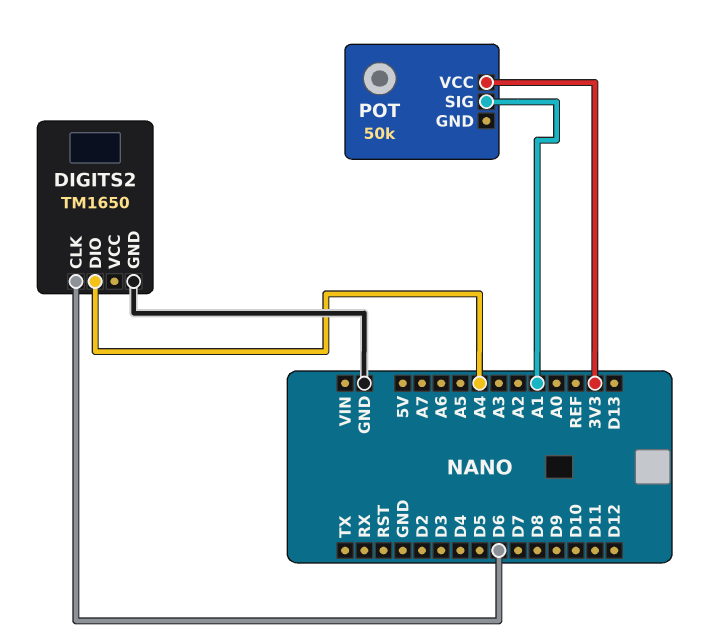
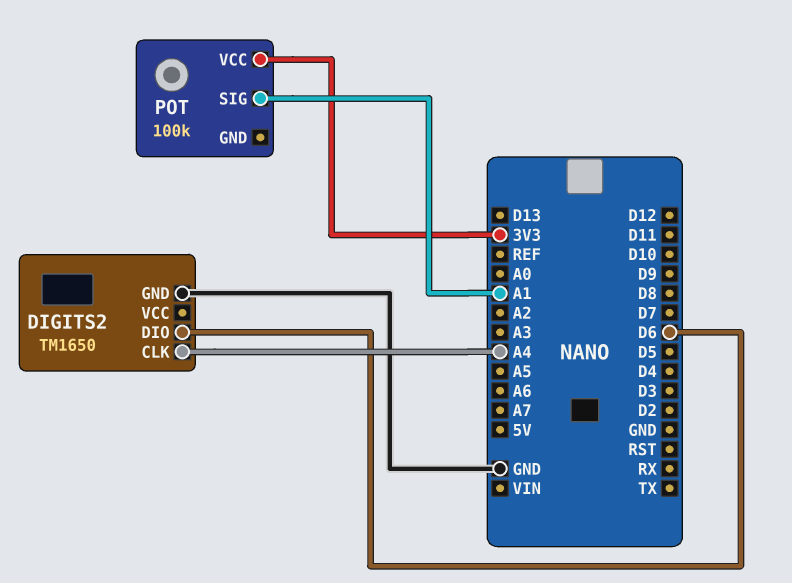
DIGITS2 pin CLK: D6 -> A4
DIGITS2 pin DIO: A4 -> D6
POT: 50k -> 100k

